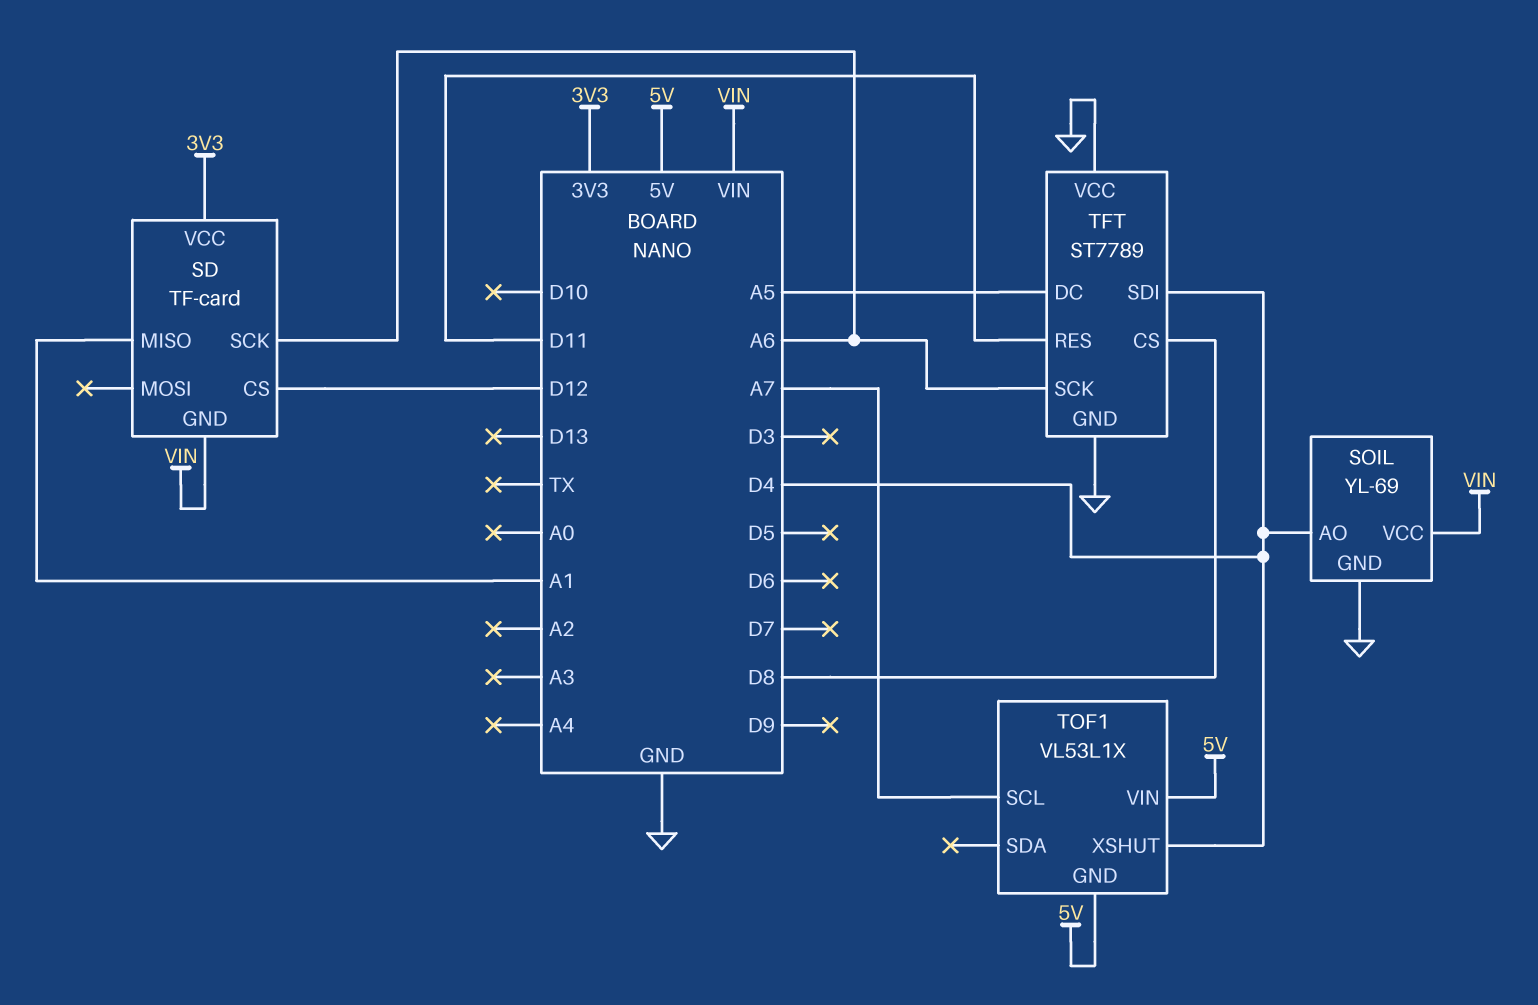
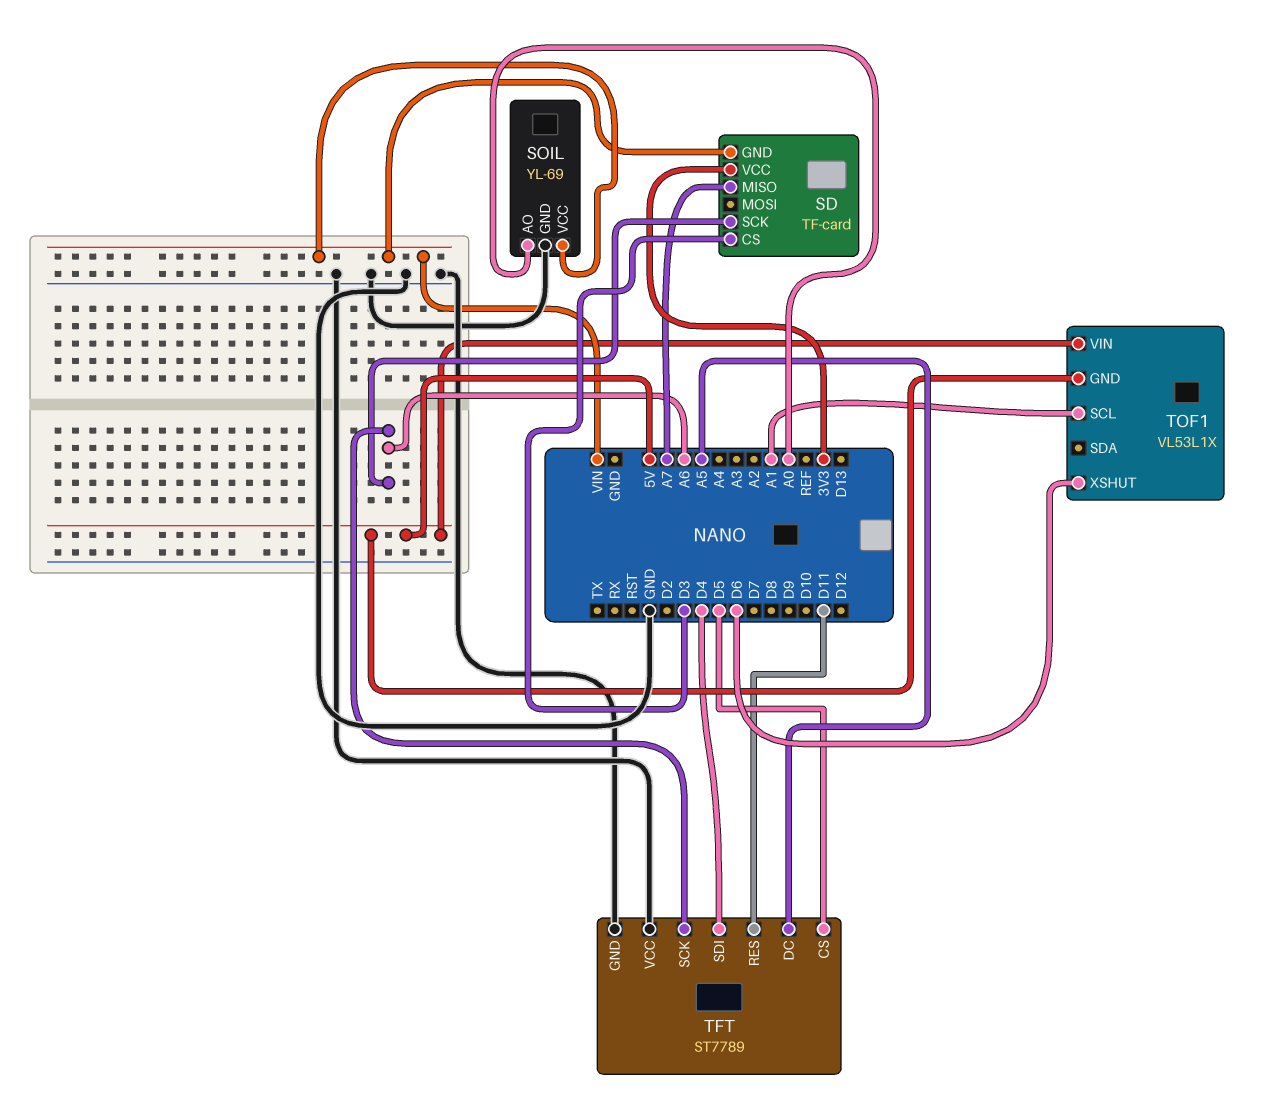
SD pin CS: D12 -> D3
SD pin MISO: A1 -> A7
SOIL pin AO: D4 -> A0
TFT pin CS: D8 -> D5
TOF1 pin SCL: A7 -> A1
TOF1 pin XSHUT: D4 -> D6

